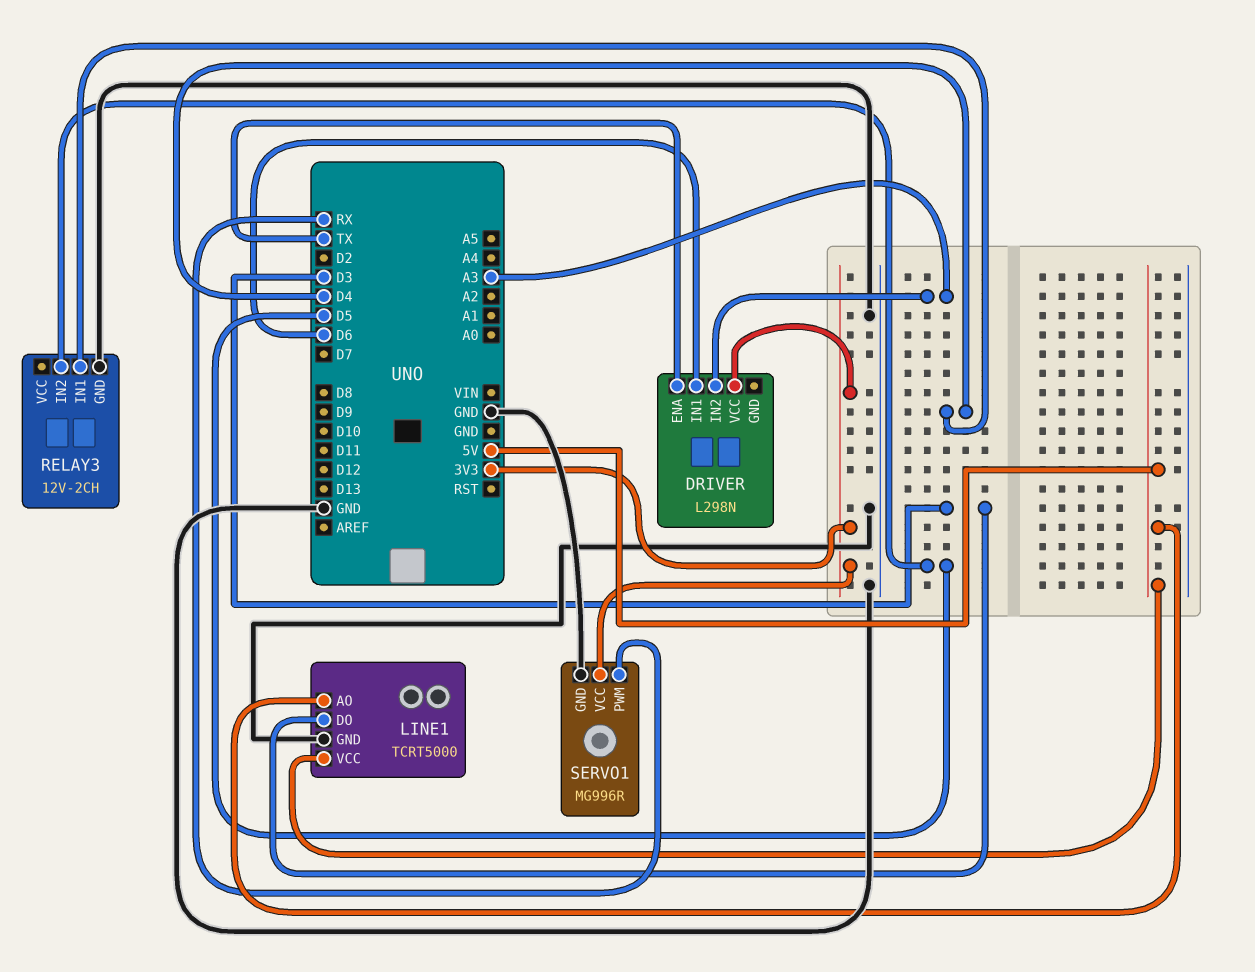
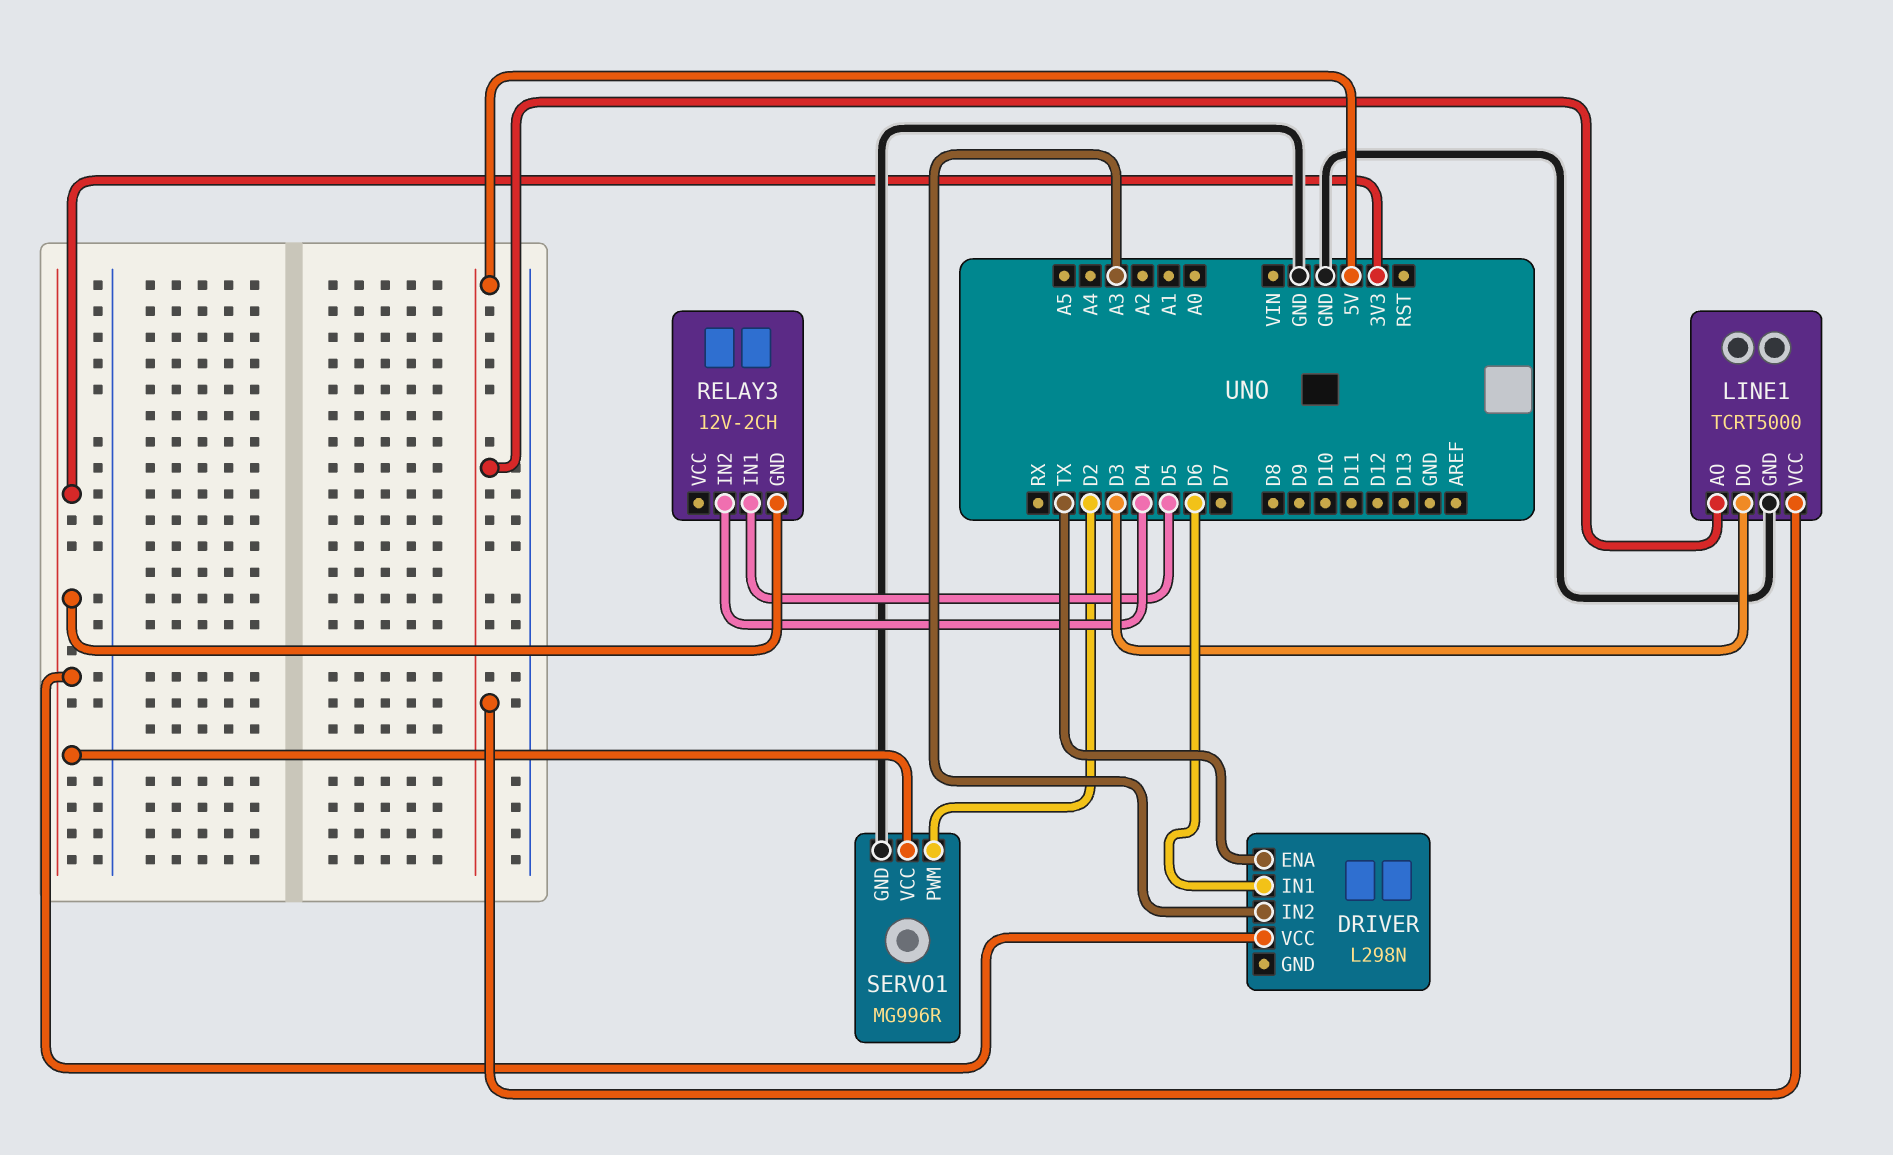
RELAY3 pin GND: GND -> 3V3
RELAY3 pin IN1: D4 -> D5
RELAY3 pin IN2: D5 -> D4
SERVO1 pin PWM: RX -> D2

